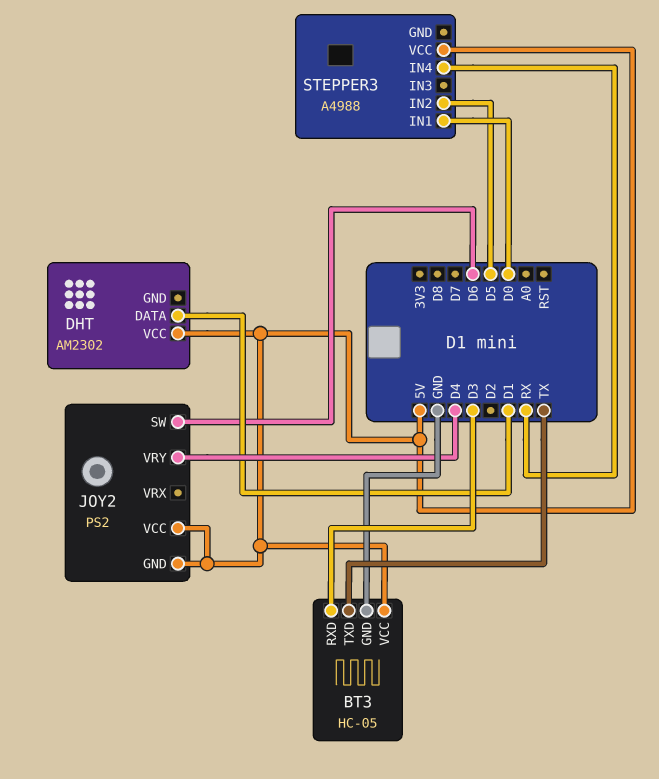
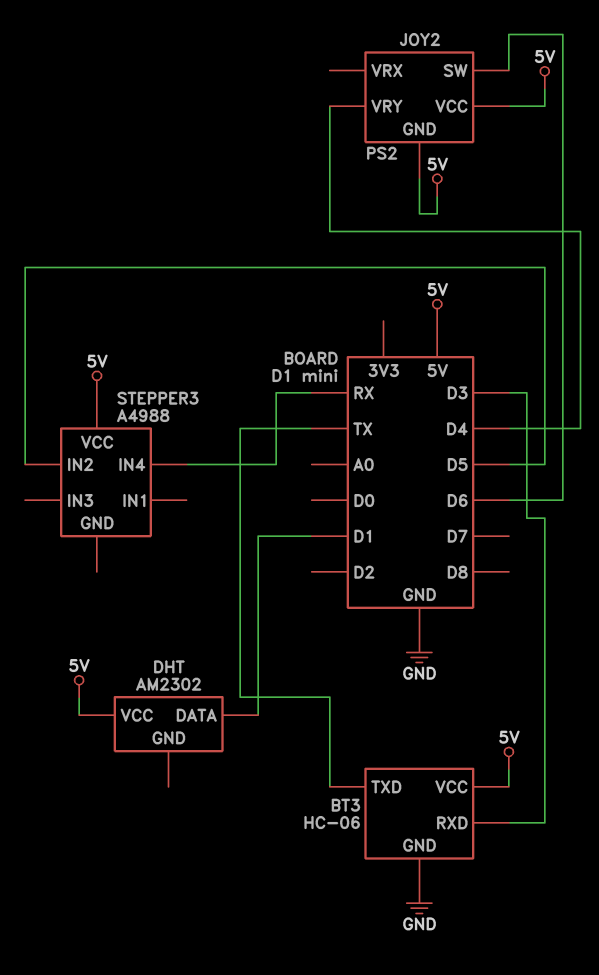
BT3: HC-05 -> HC-06
STEPPER3 pin IN1: D0 -> none

